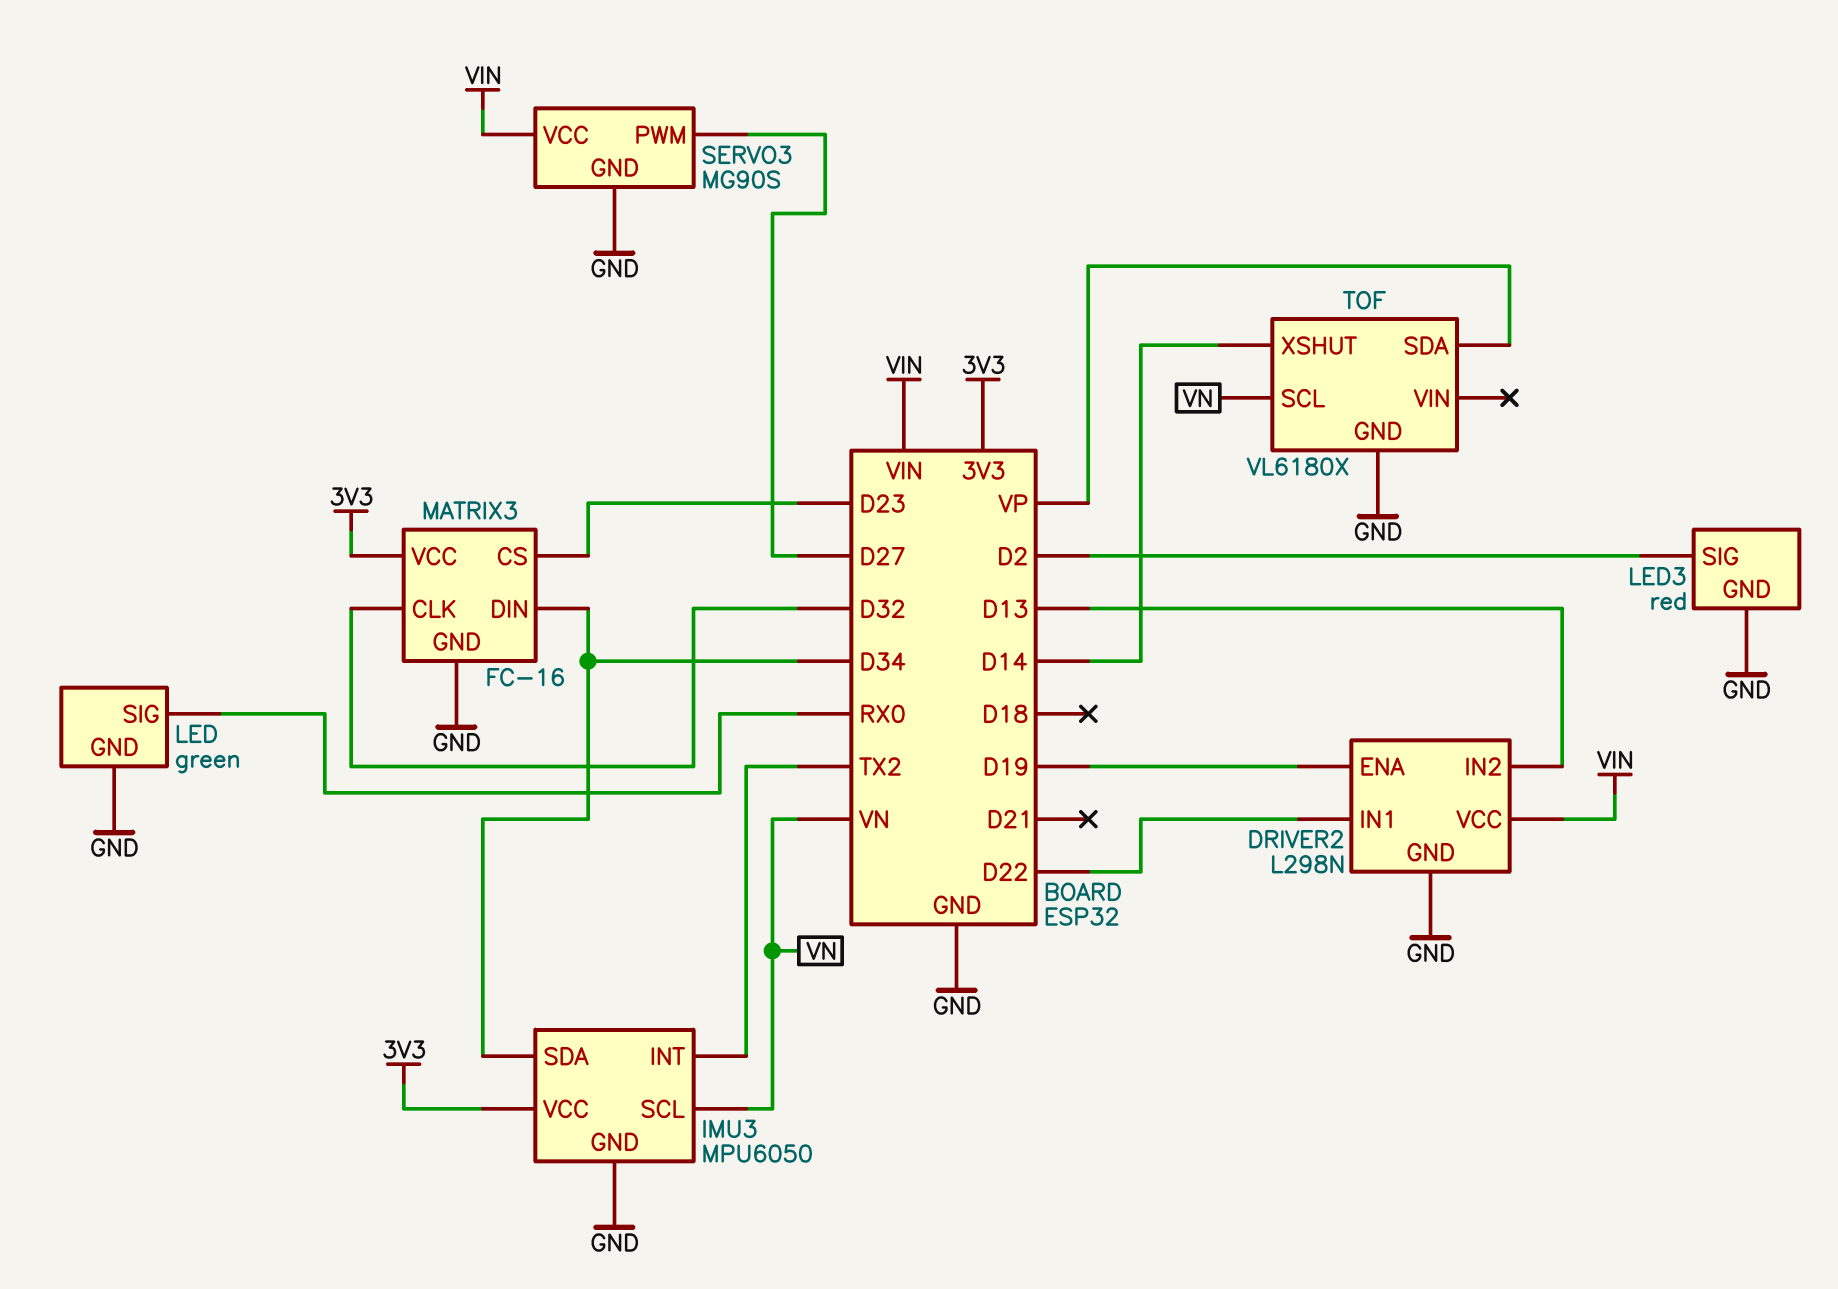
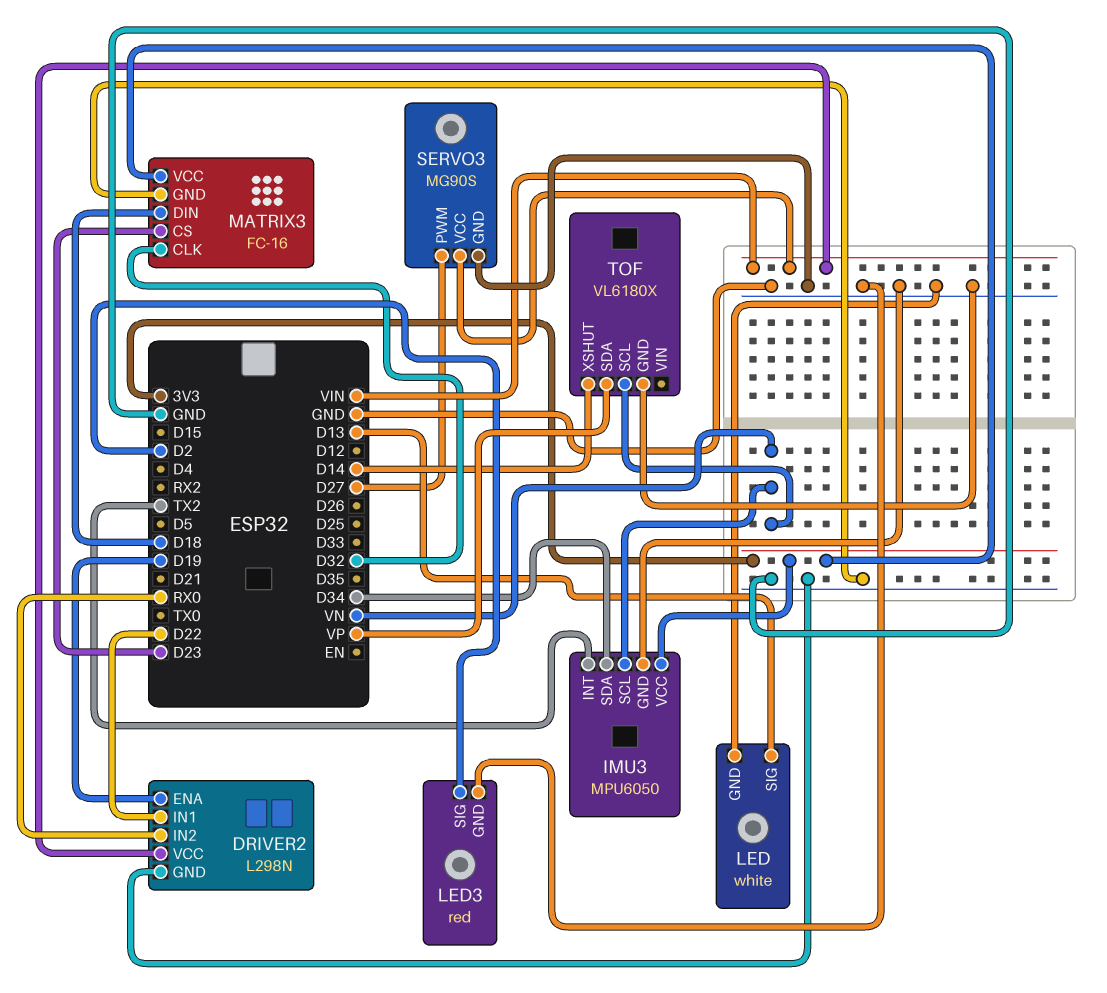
DRIVER2 pin IN2: D13 -> RX0
LED: green -> white
LED pin SIG: RX0 -> D13
MATRIX3 pin DIN: D34 -> D18

